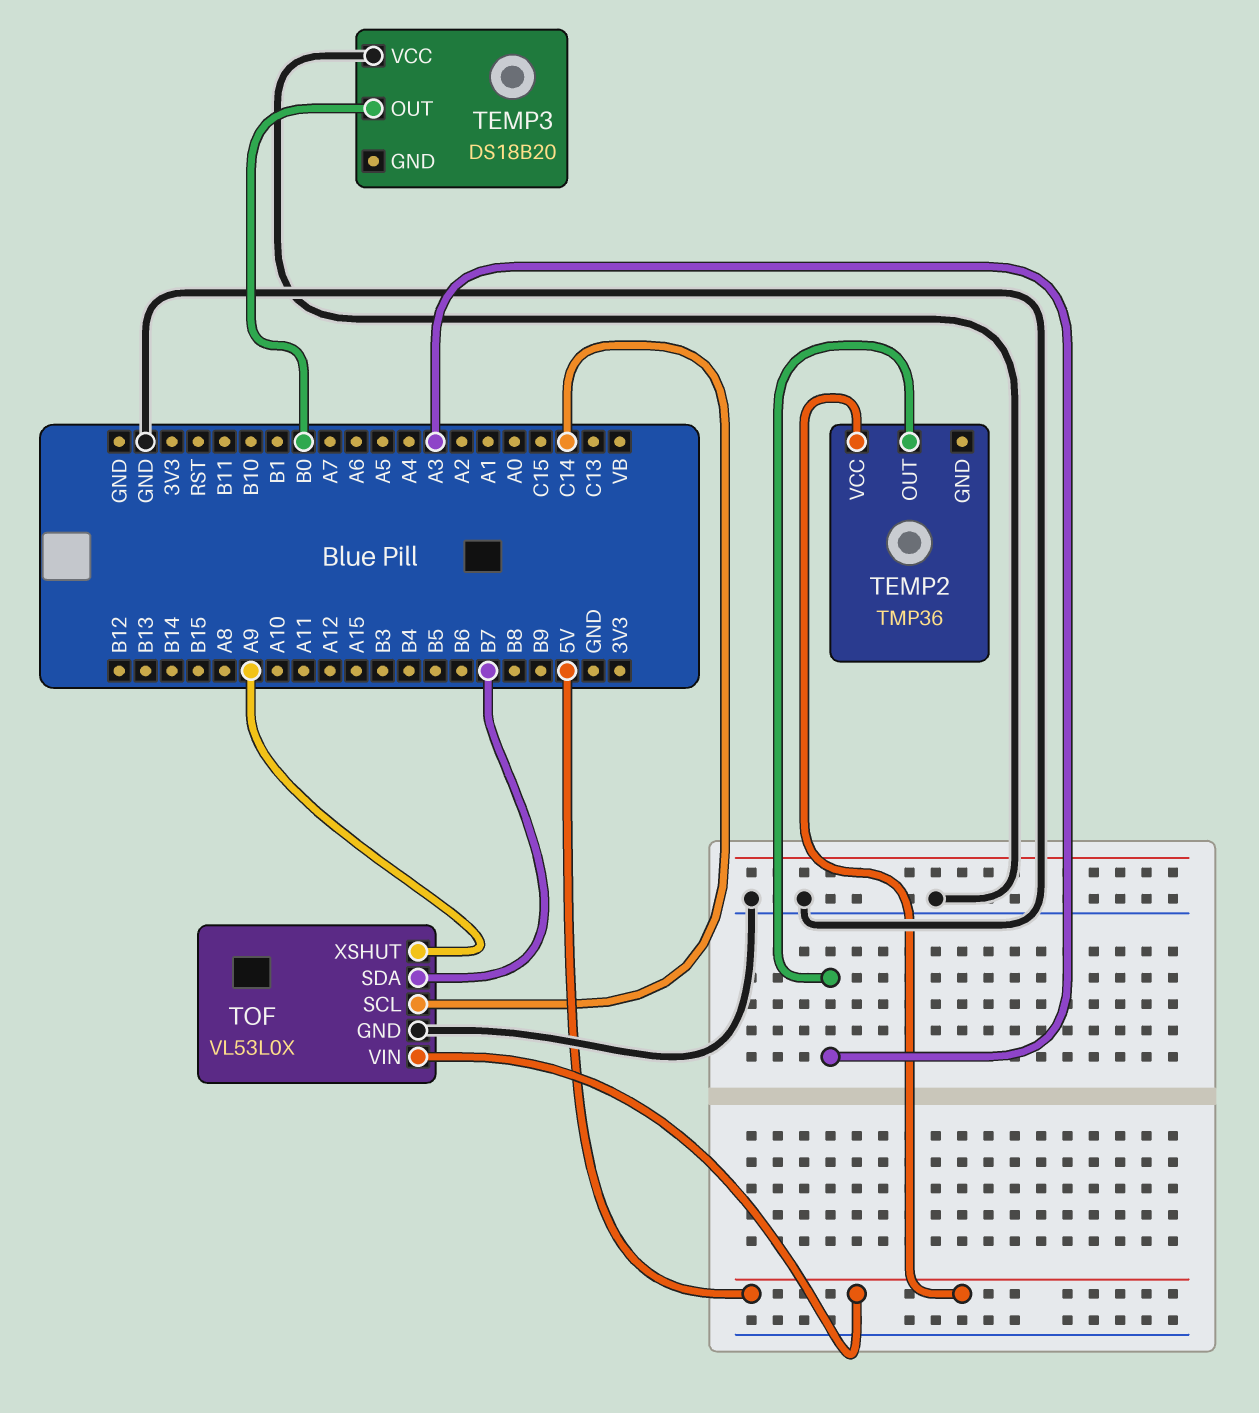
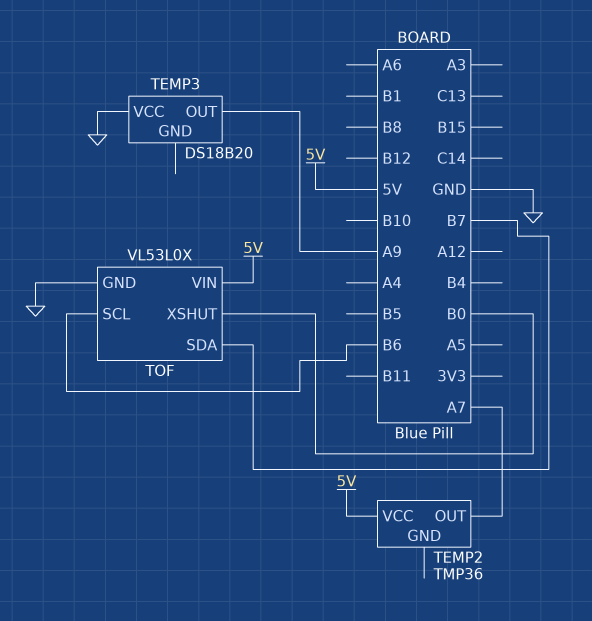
TEMP2 pin OUT: A3 -> A7
TEMP3 pin OUT: B0 -> A9
TOF pin SCL: C14 -> B6
TOF pin XSHUT: A9 -> B0

